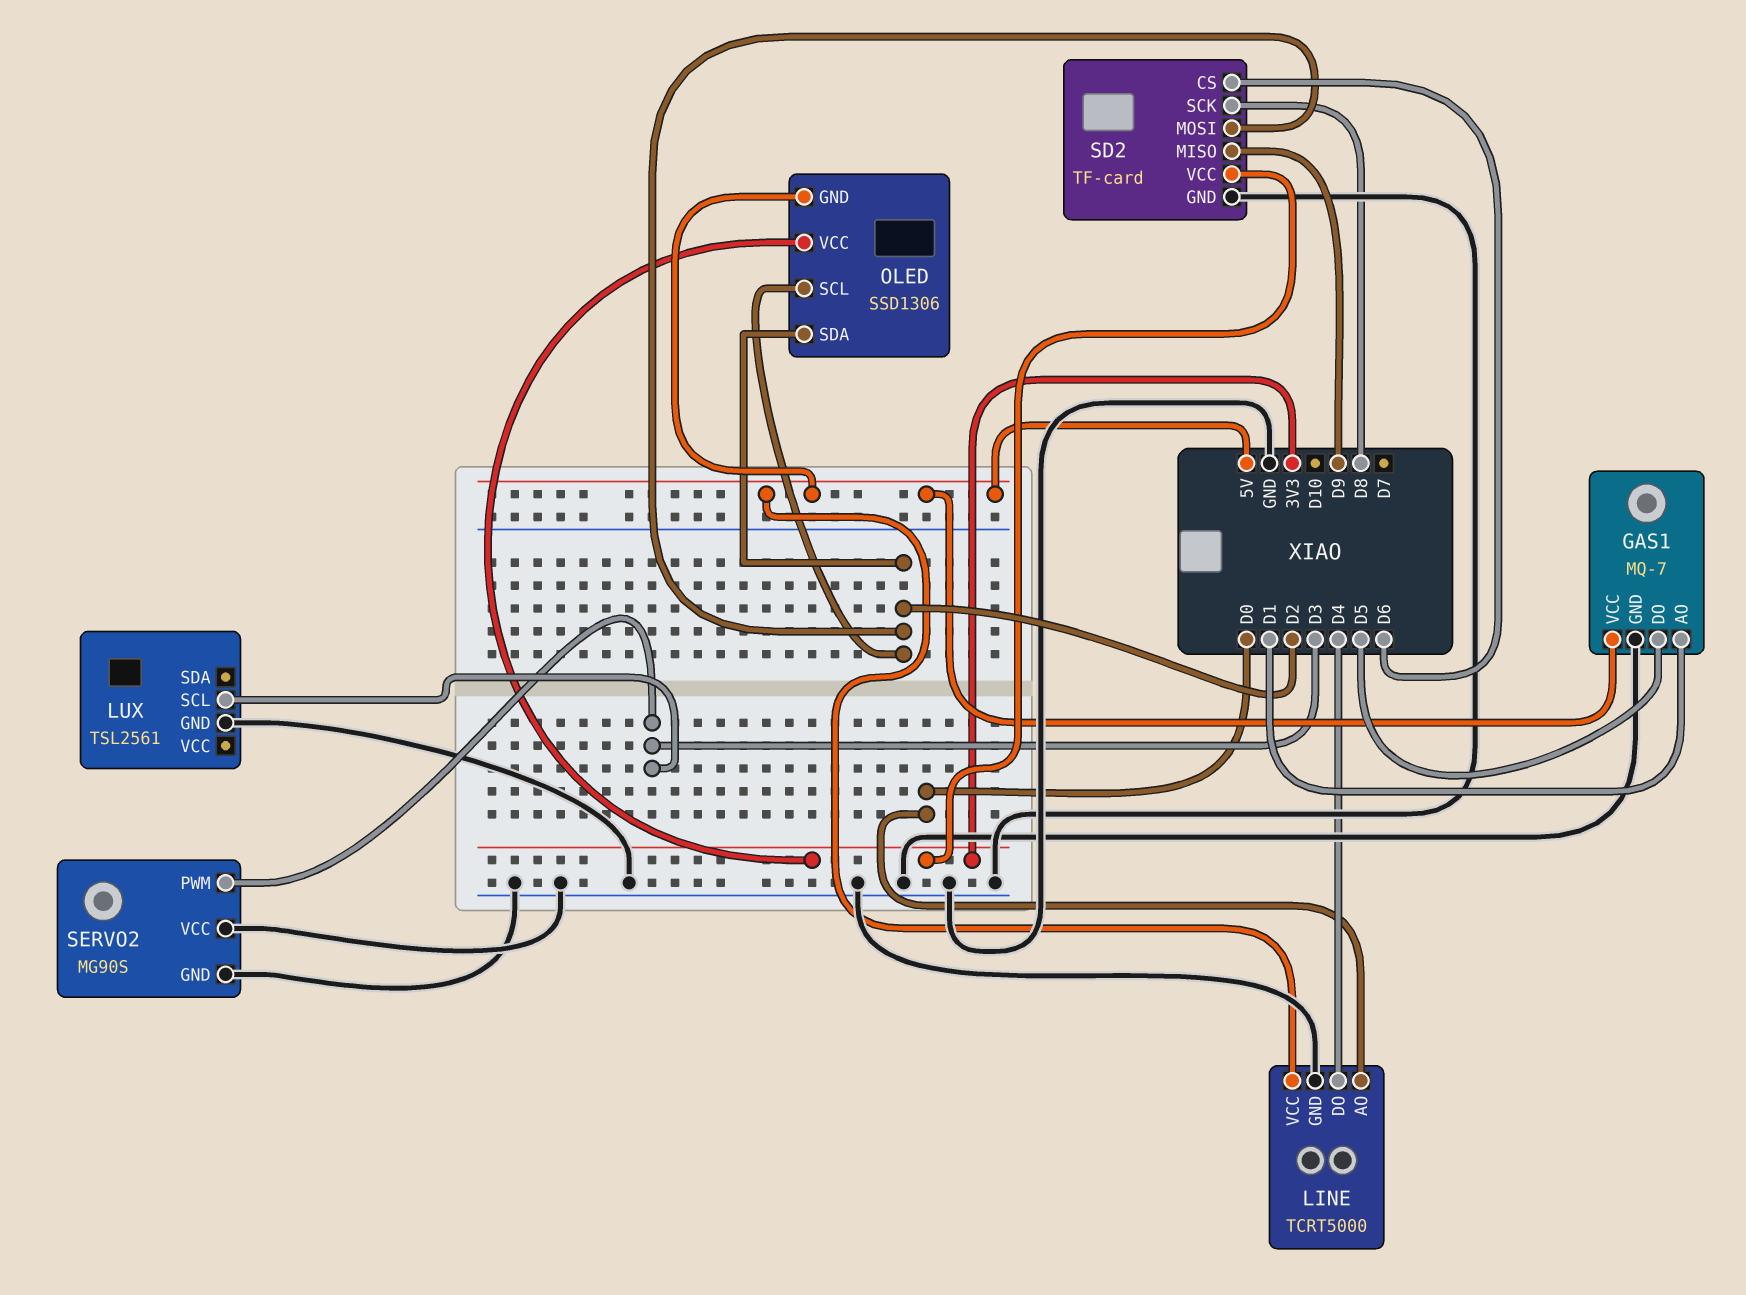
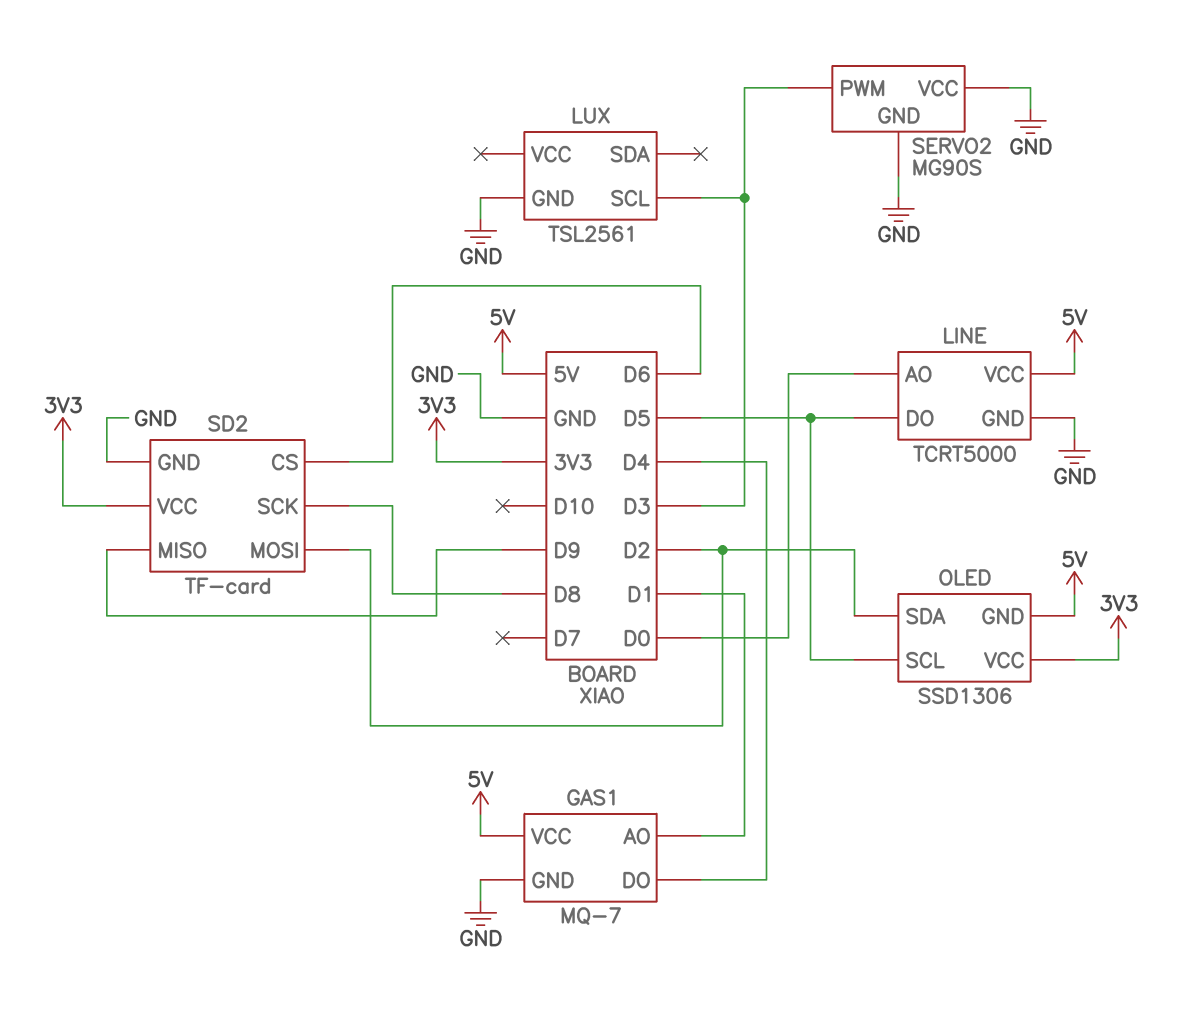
GAS1 pin DO: D5 -> D4
LINE pin DO: D4 -> D5
OLED pin SCL: D2 -> D5

